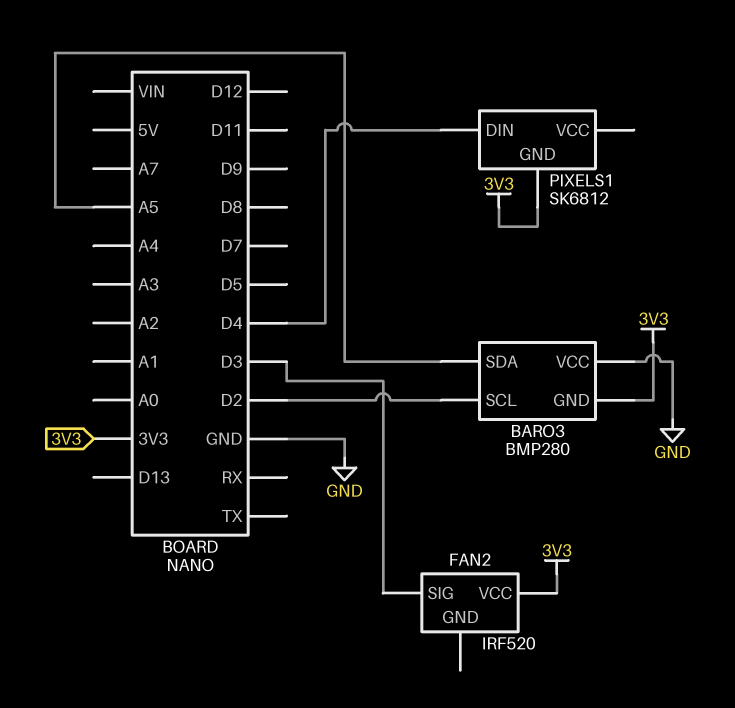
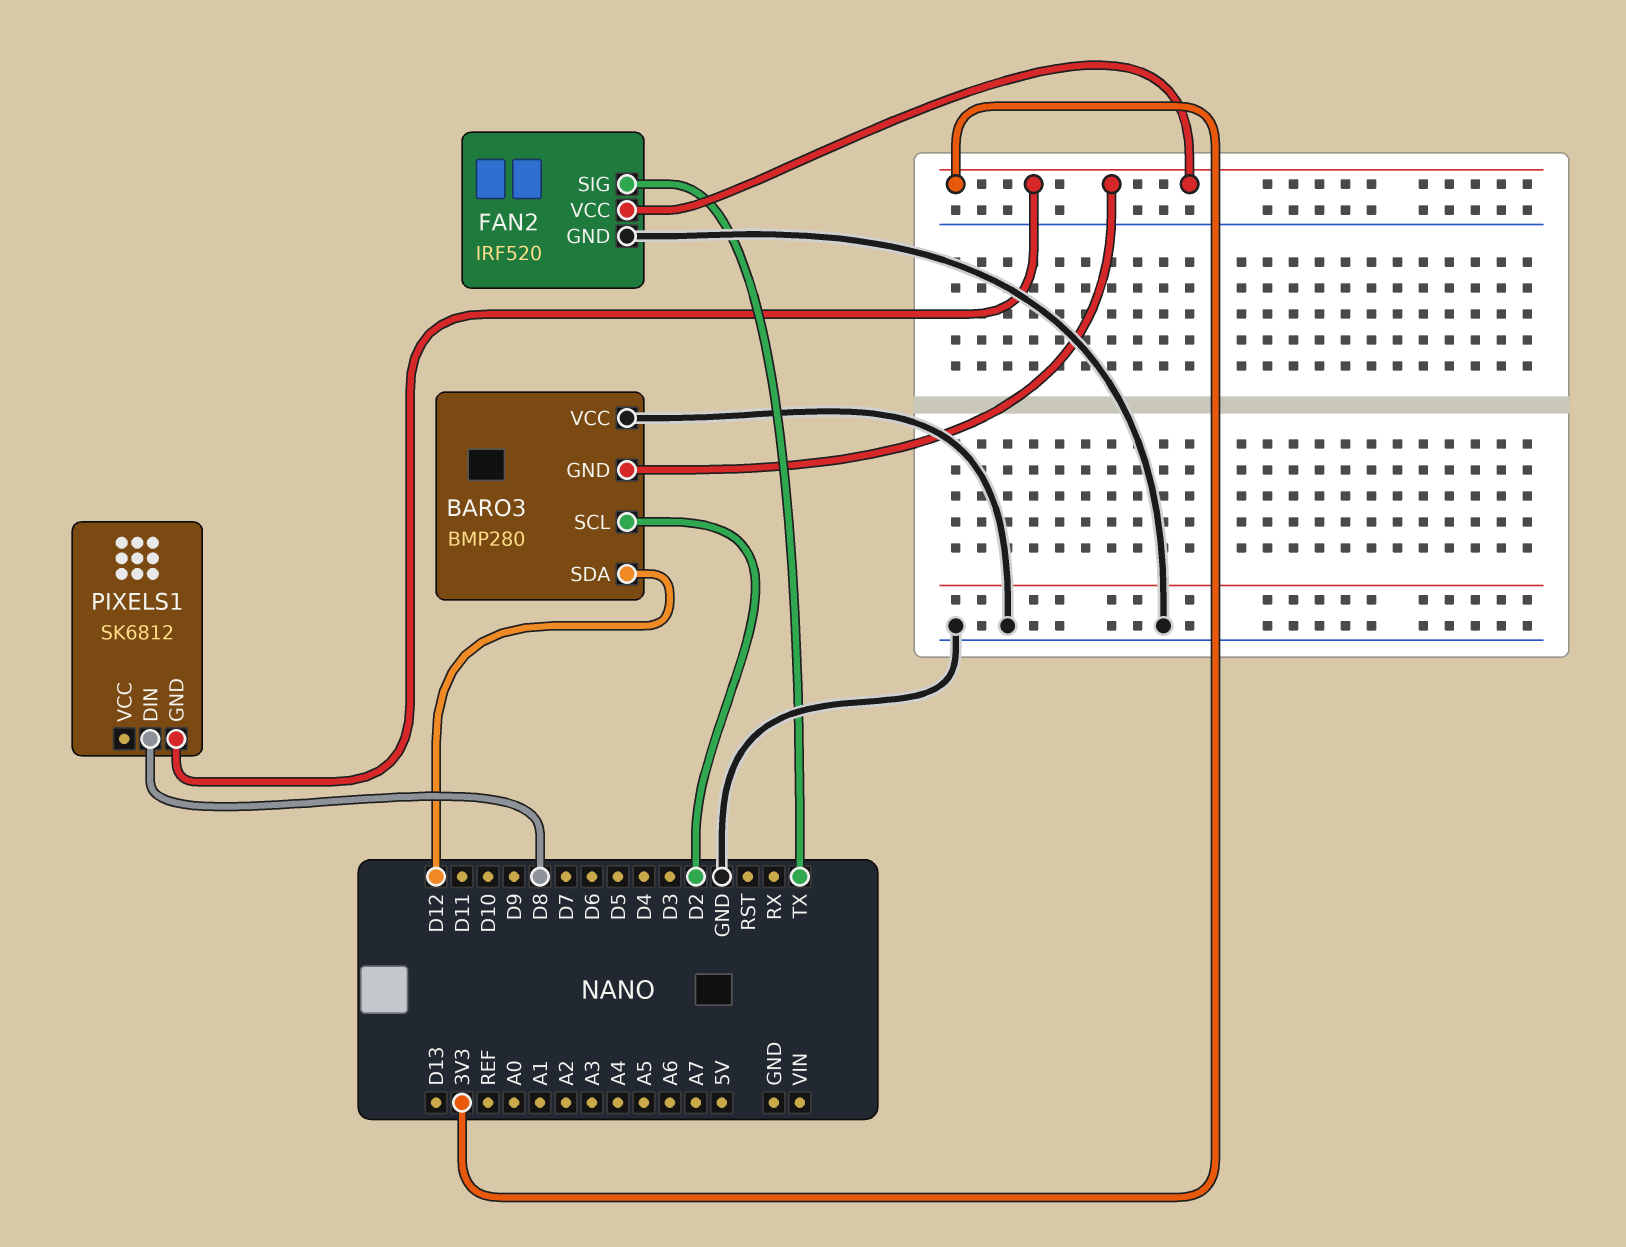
BARO3 pin SDA: A5 -> D12
FAN2 pin GND: none -> GND
FAN2 pin SIG: D3 -> TX
PIXELS1 pin DIN: D4 -> D8

